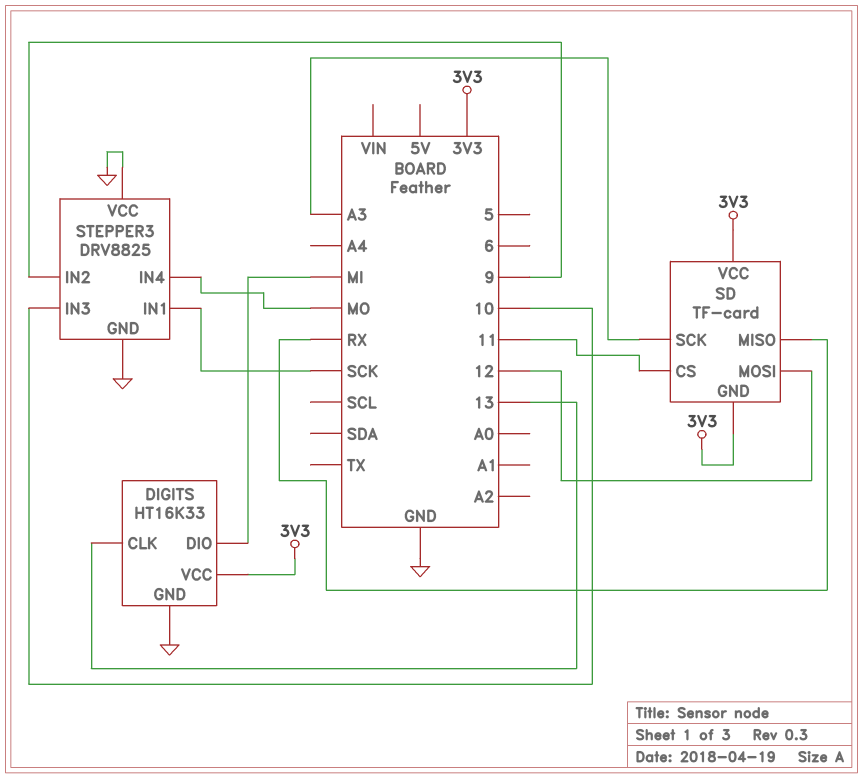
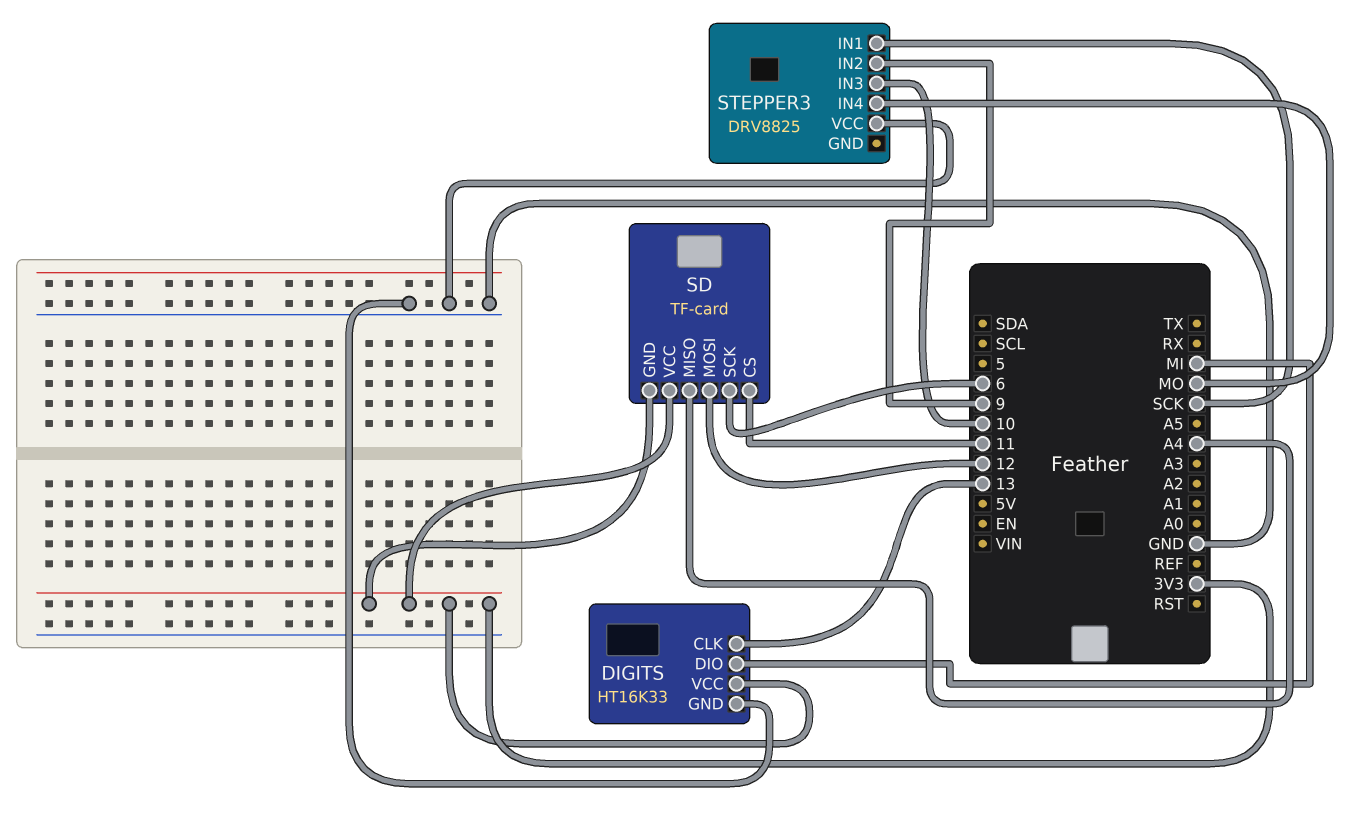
SD pin MISO: RX -> A4
SD pin SCK: A3 -> 6
STEPPER3 pin GND: GND -> none

